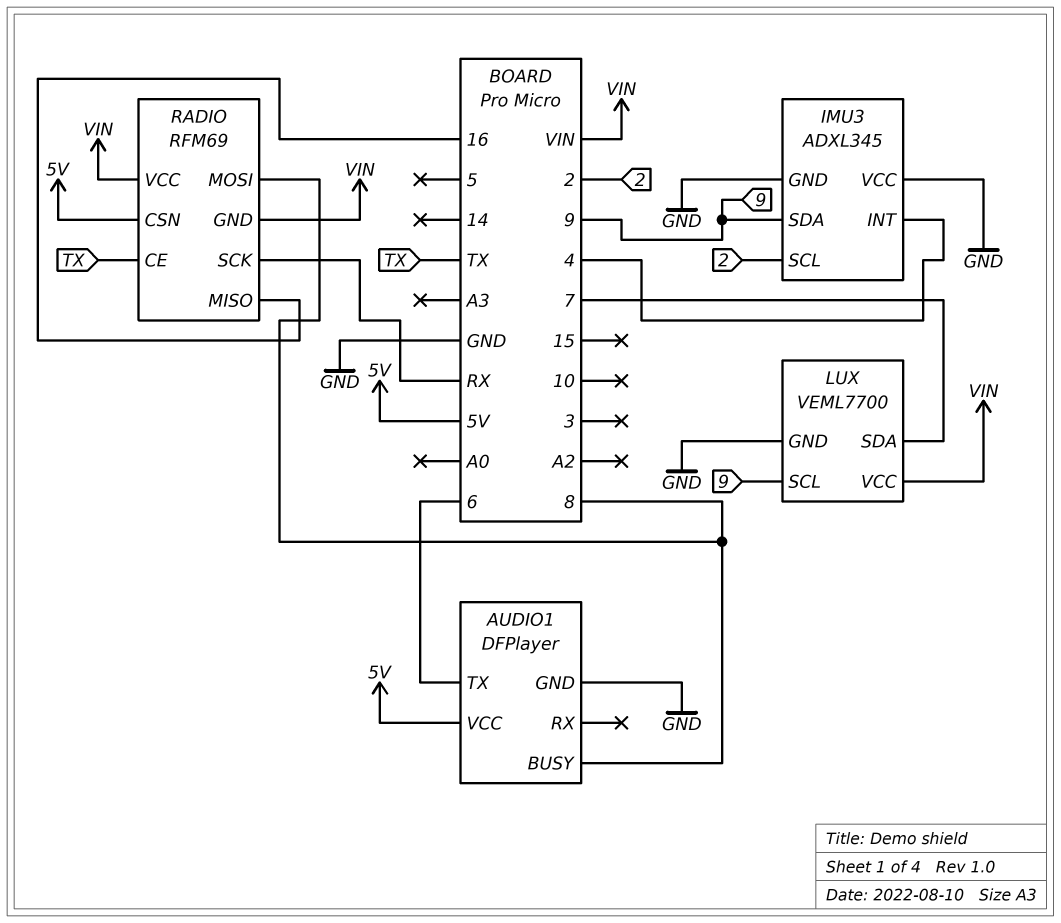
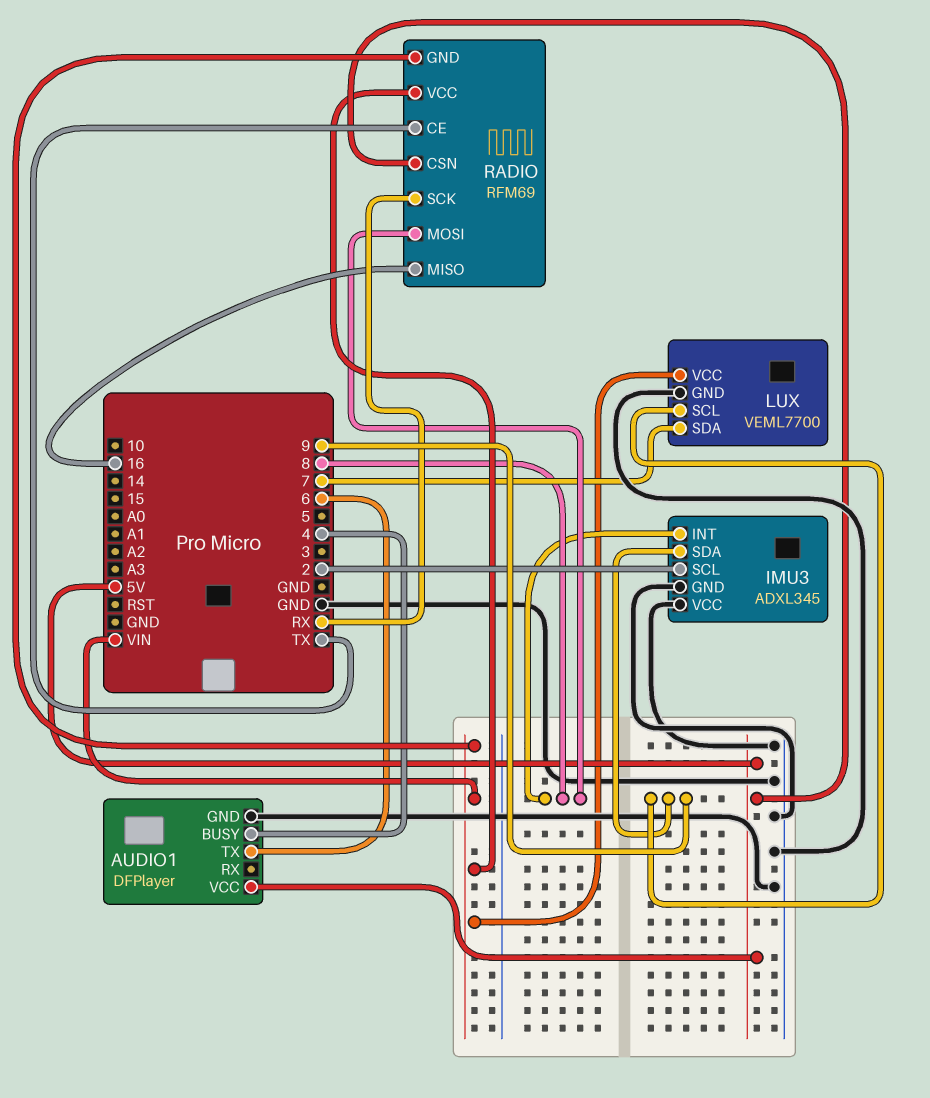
AUDIO1 pin BUSY: 8 -> 4
IMU3 pin INT: 4 -> 8

